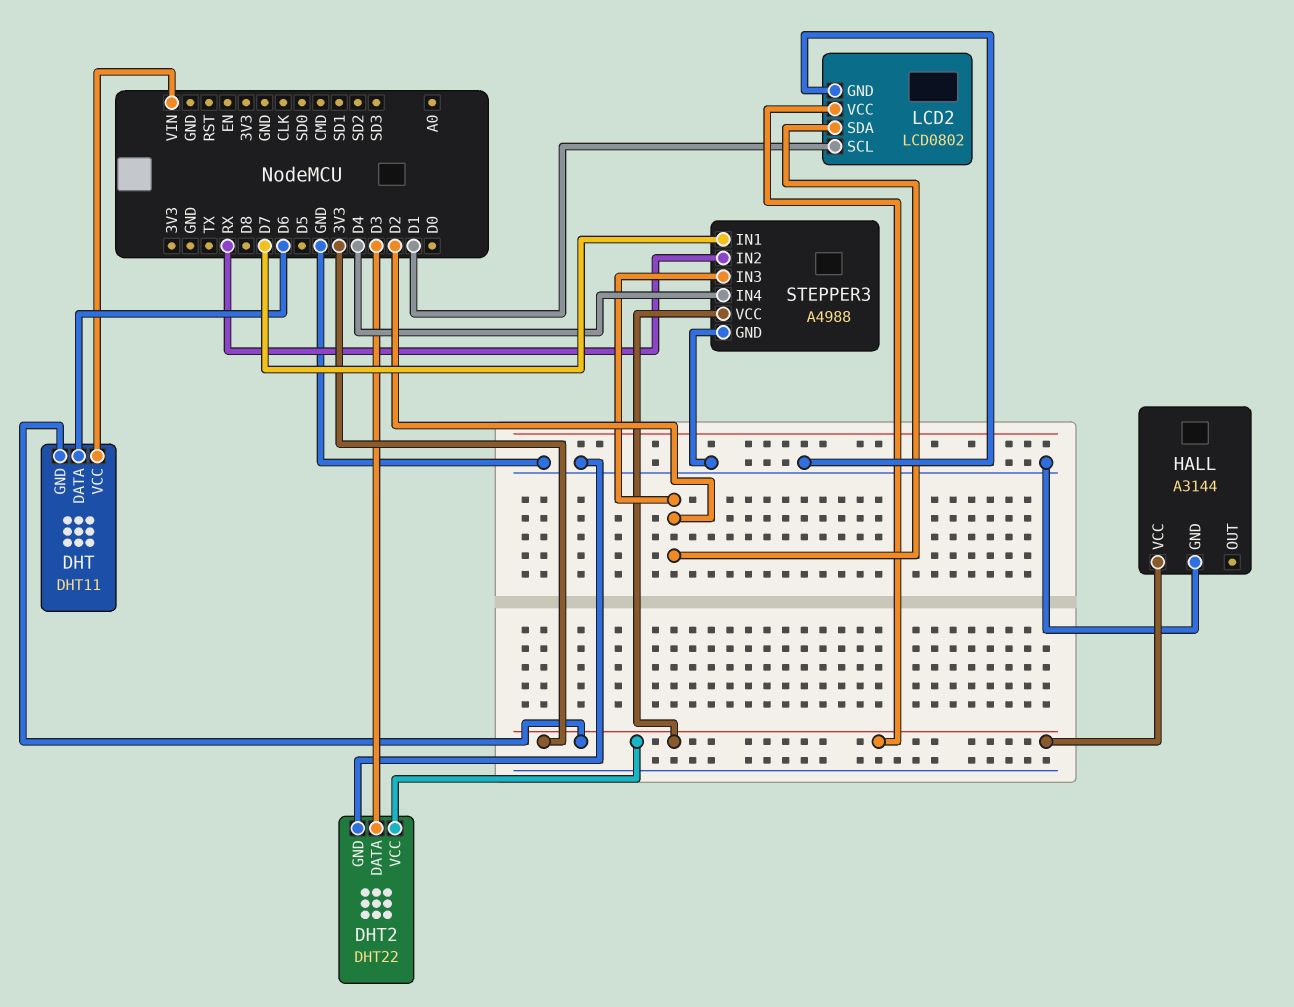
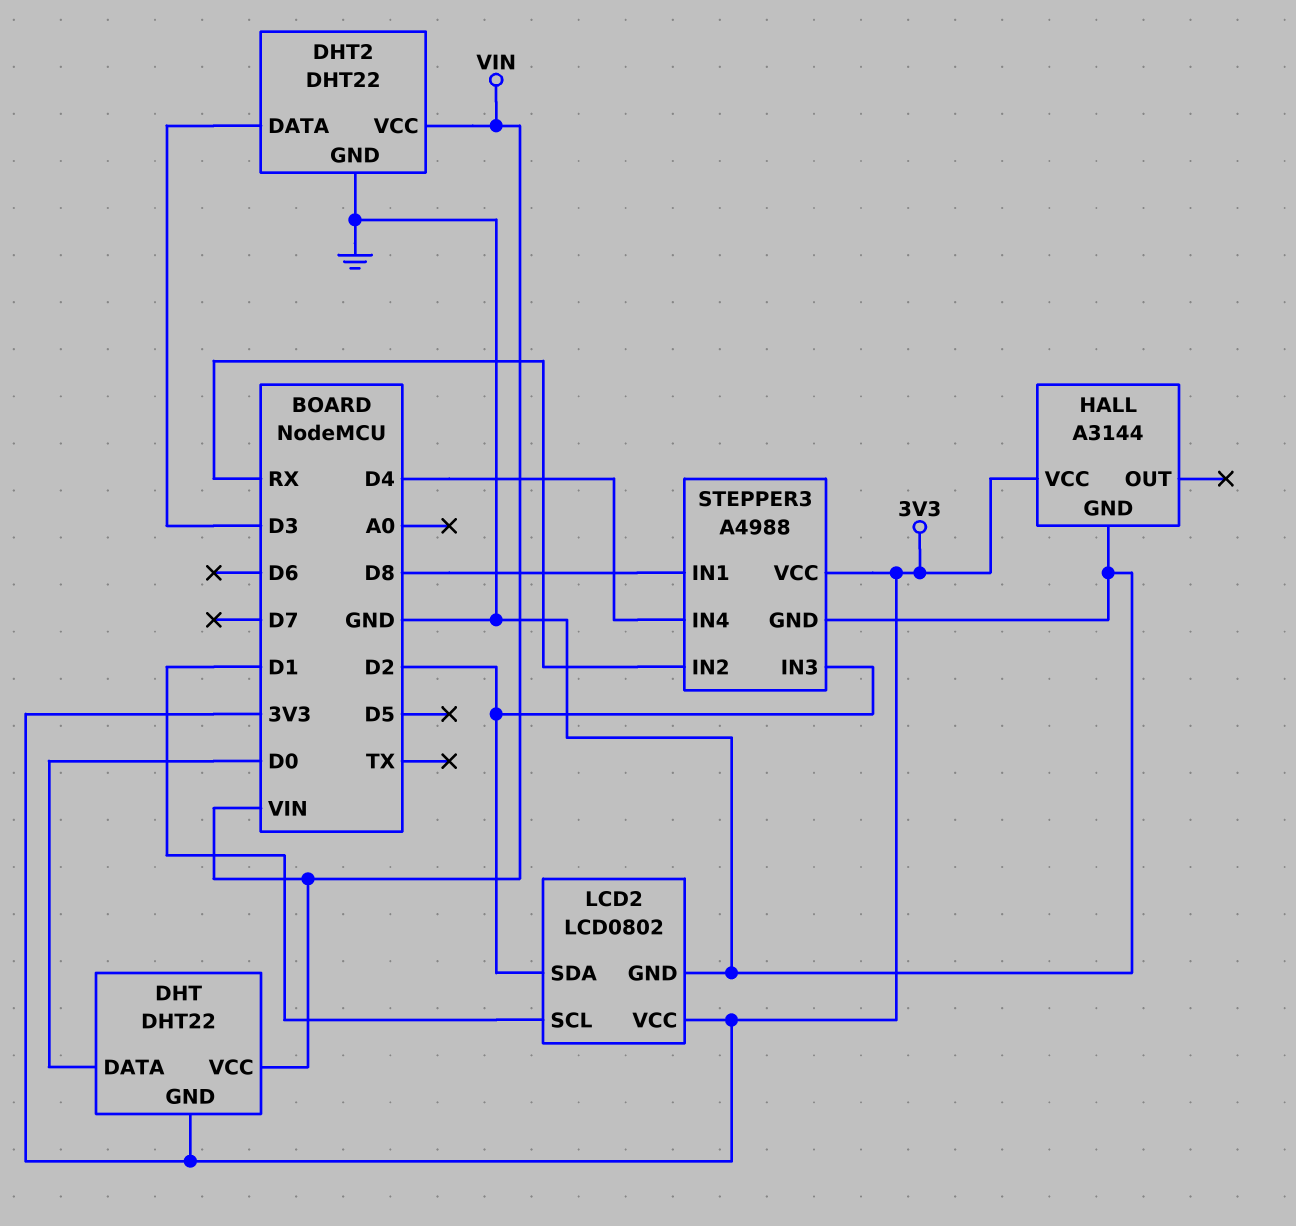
DHT: DHT11 -> DHT22
DHT pin DATA: D6 -> D0
DHT2 pin VCC: 3V3 -> VIN
STEPPER3 pin IN1: D7 -> D8

